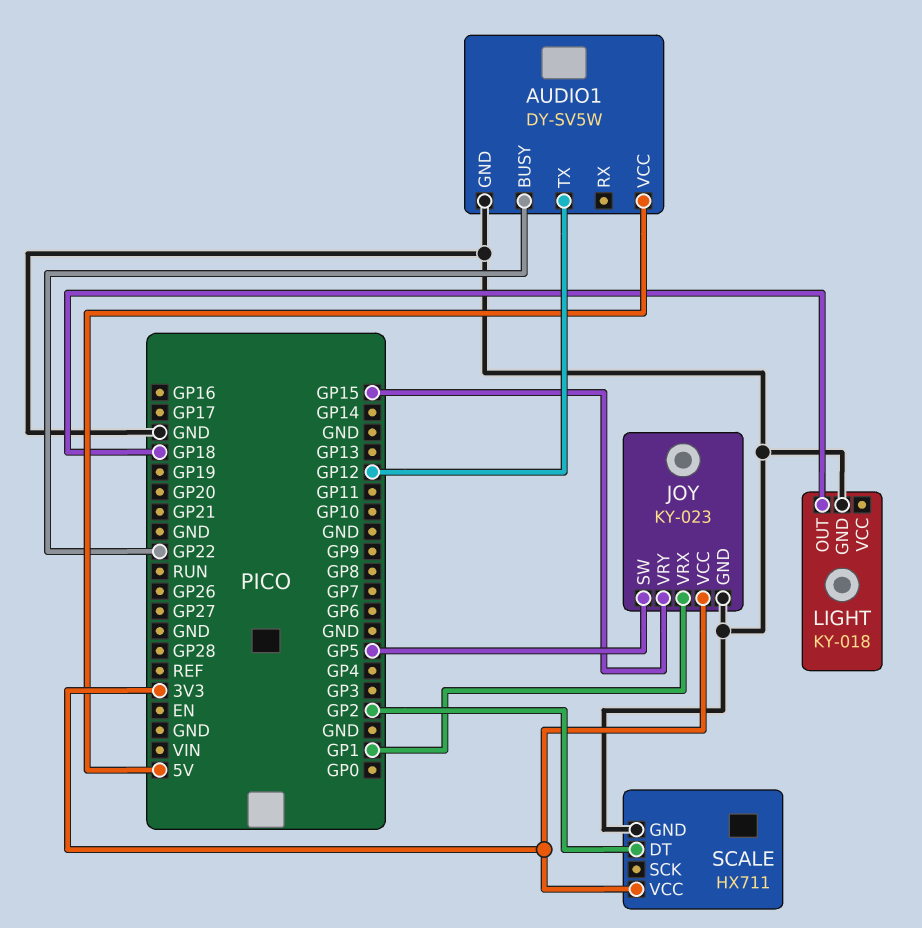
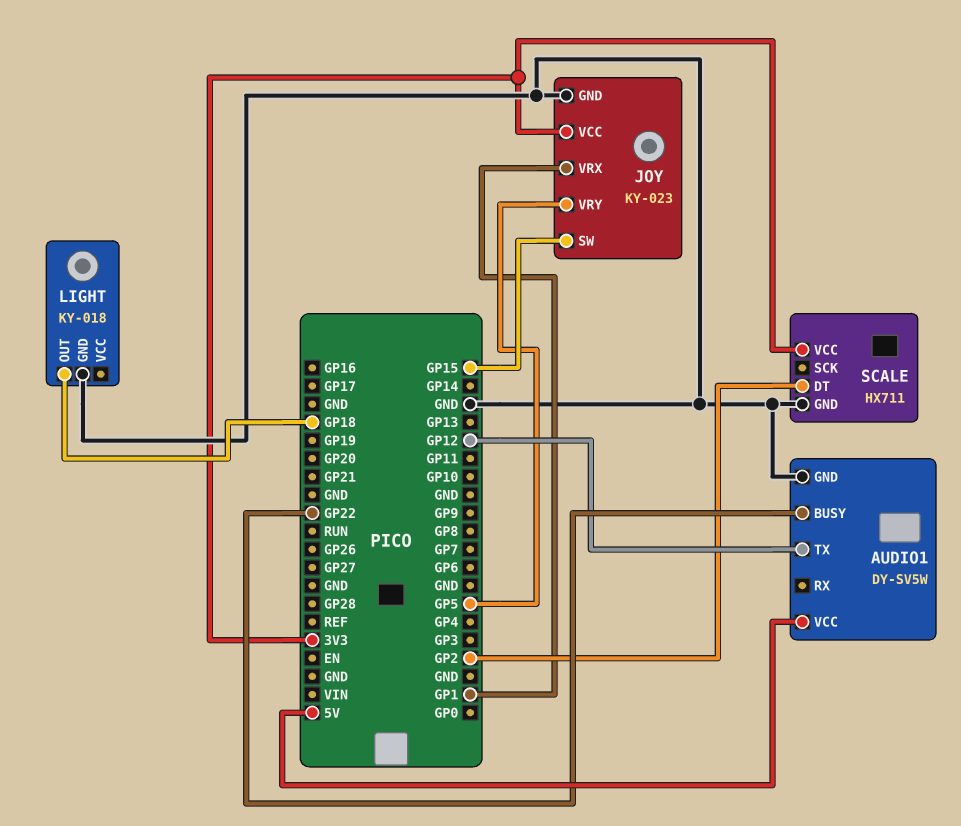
JOY pin SW: GP5 -> GP15
JOY pin VRY: GP15 -> GP5

